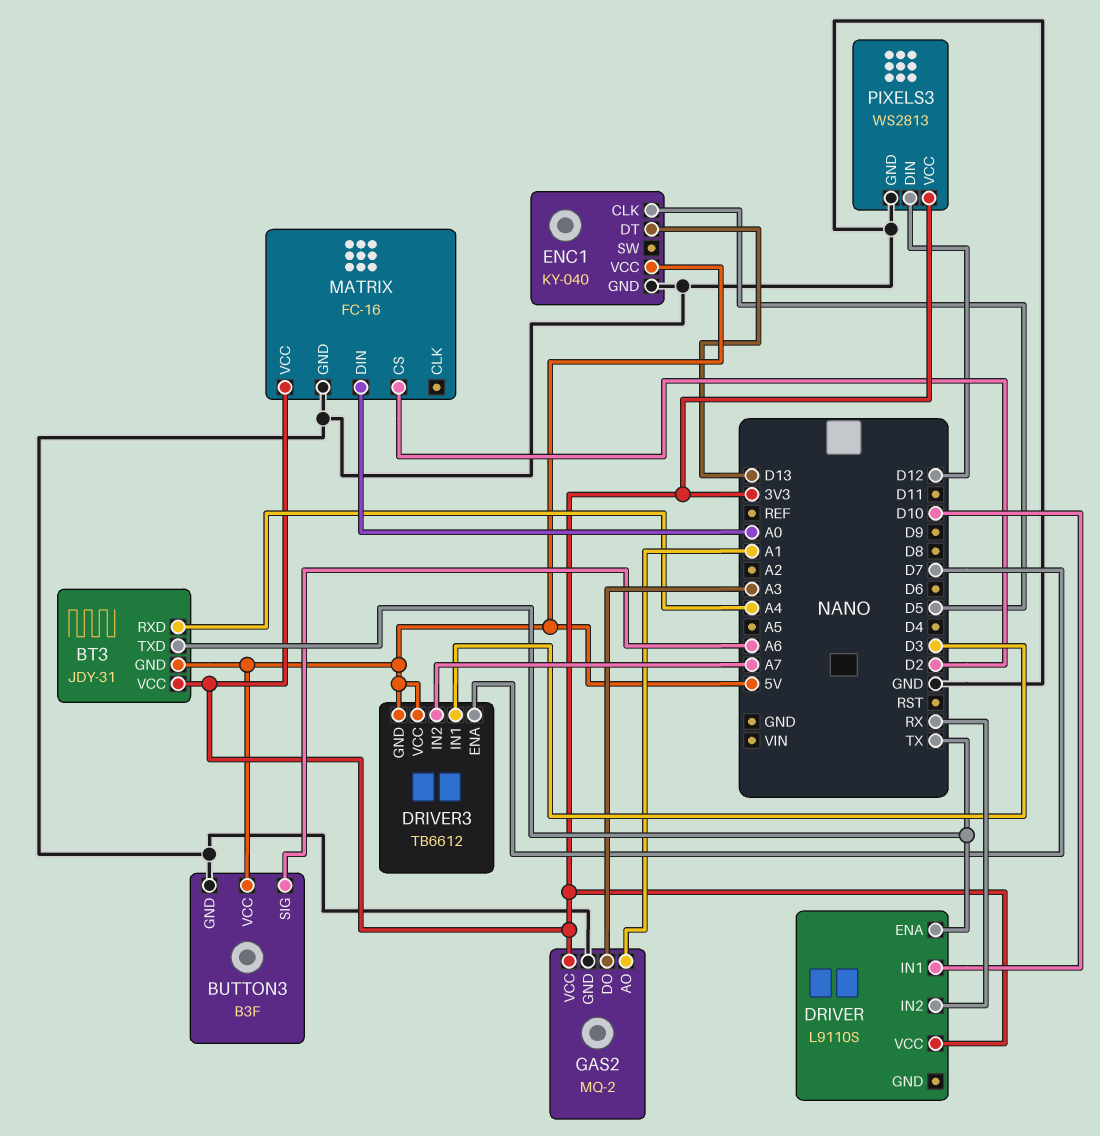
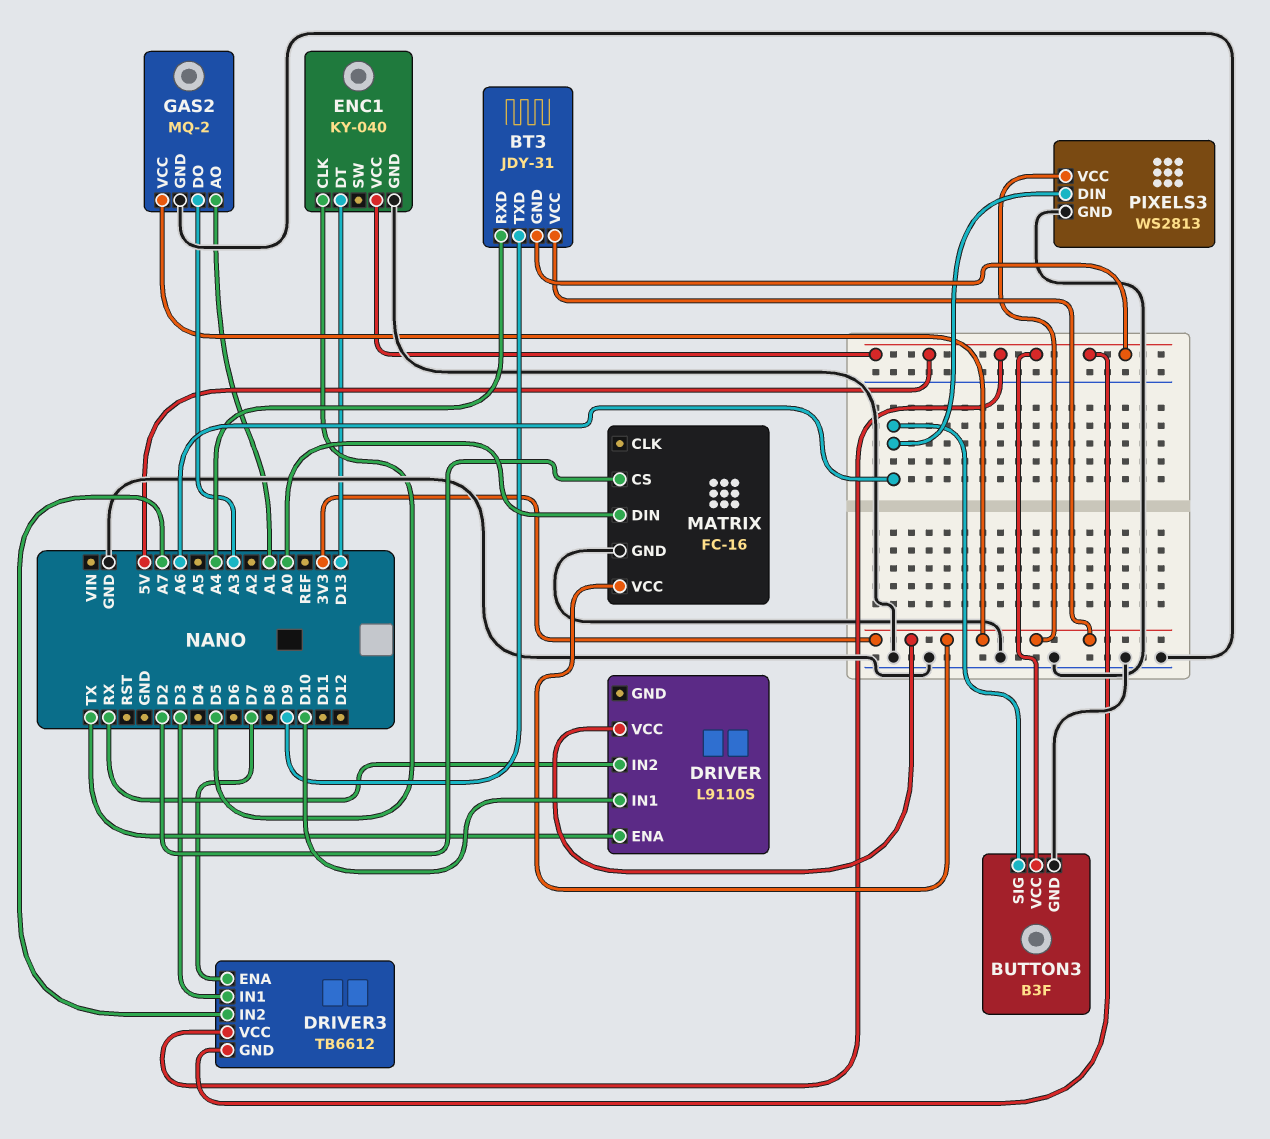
BT3 pin TXD: TX -> D9
PIXELS3 pin DIN: D12 -> A6

